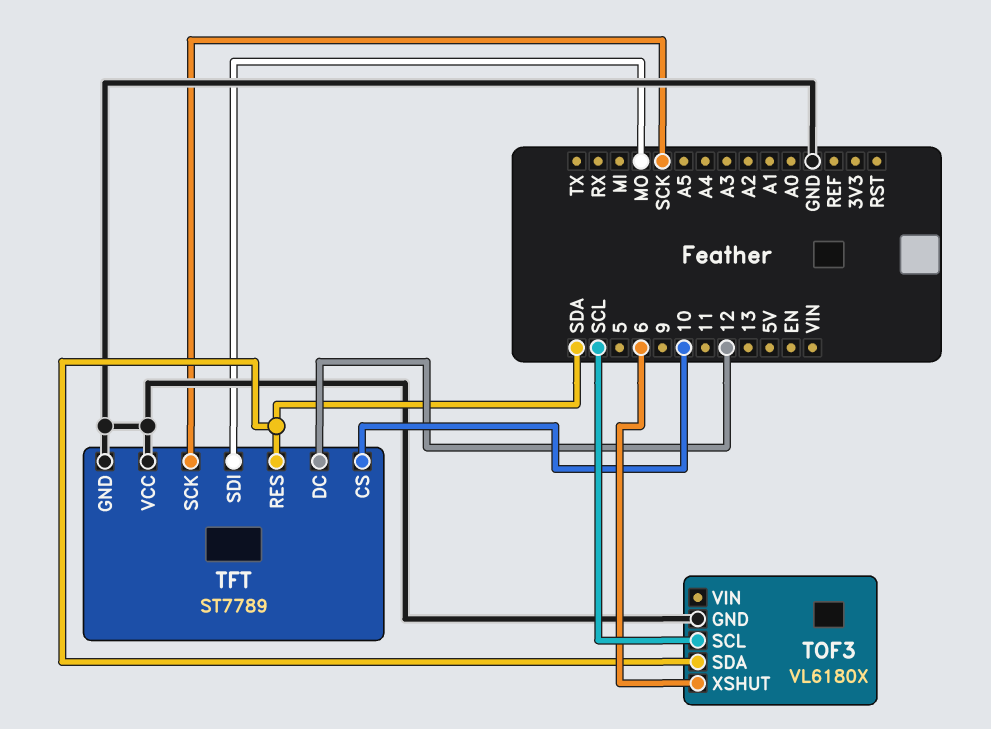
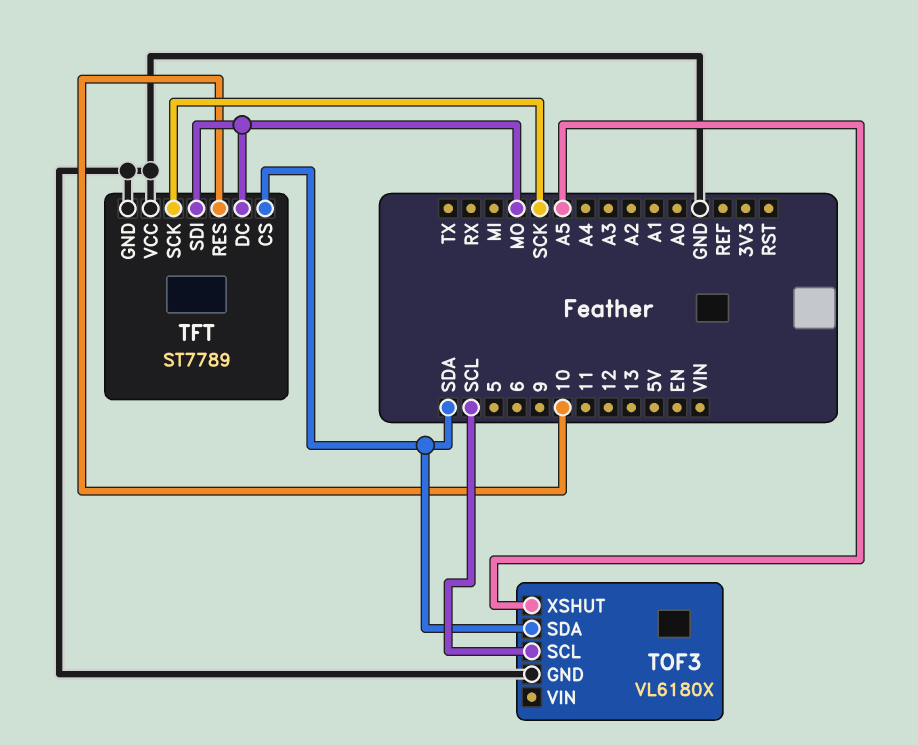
TFT pin CS: 10 -> SDA
TFT pin DC: 12 -> MO
TFT pin RES: SDA -> 10
TOF3 pin XSHUT: 6 -> A5

